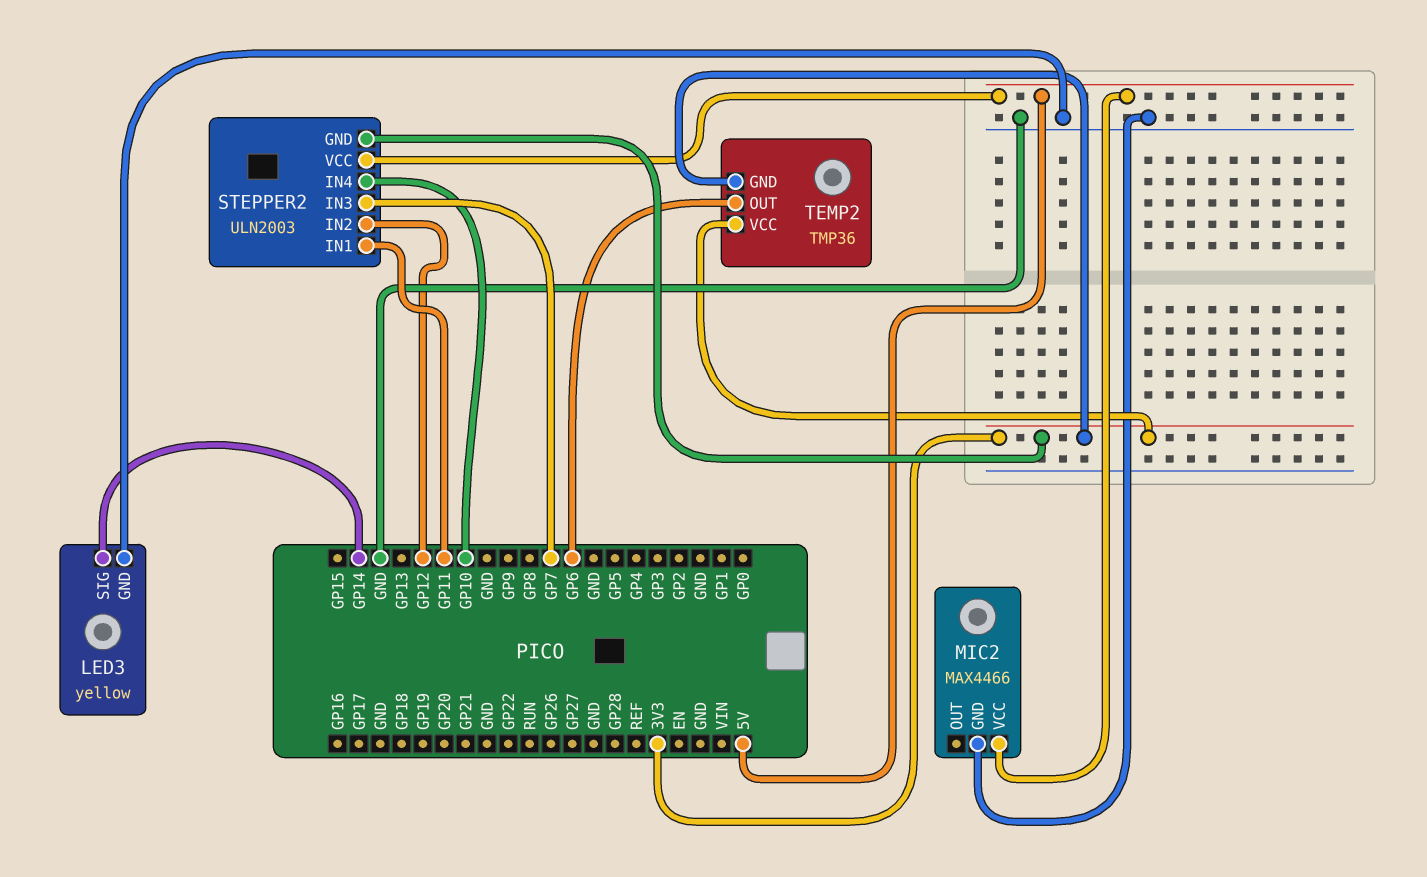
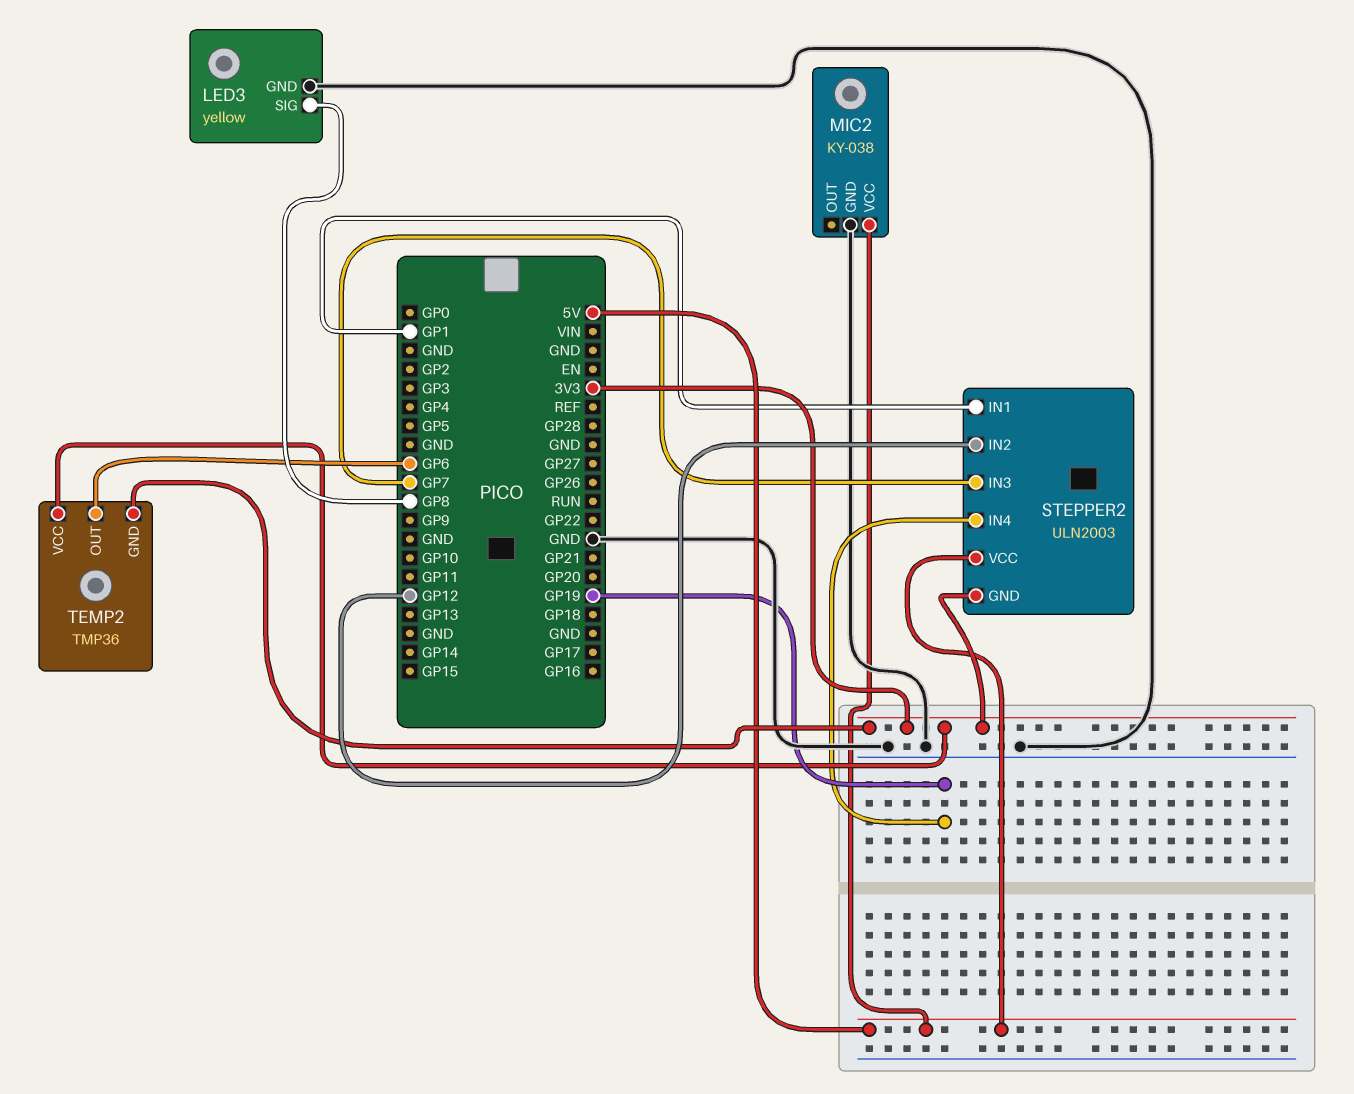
LED3 pin SIG: GP14 -> GP8
MIC2: MAX4466 -> KY-038
STEPPER2 pin IN1: GP11 -> GP1
STEPPER2 pin IN4: GP10 -> GP19

